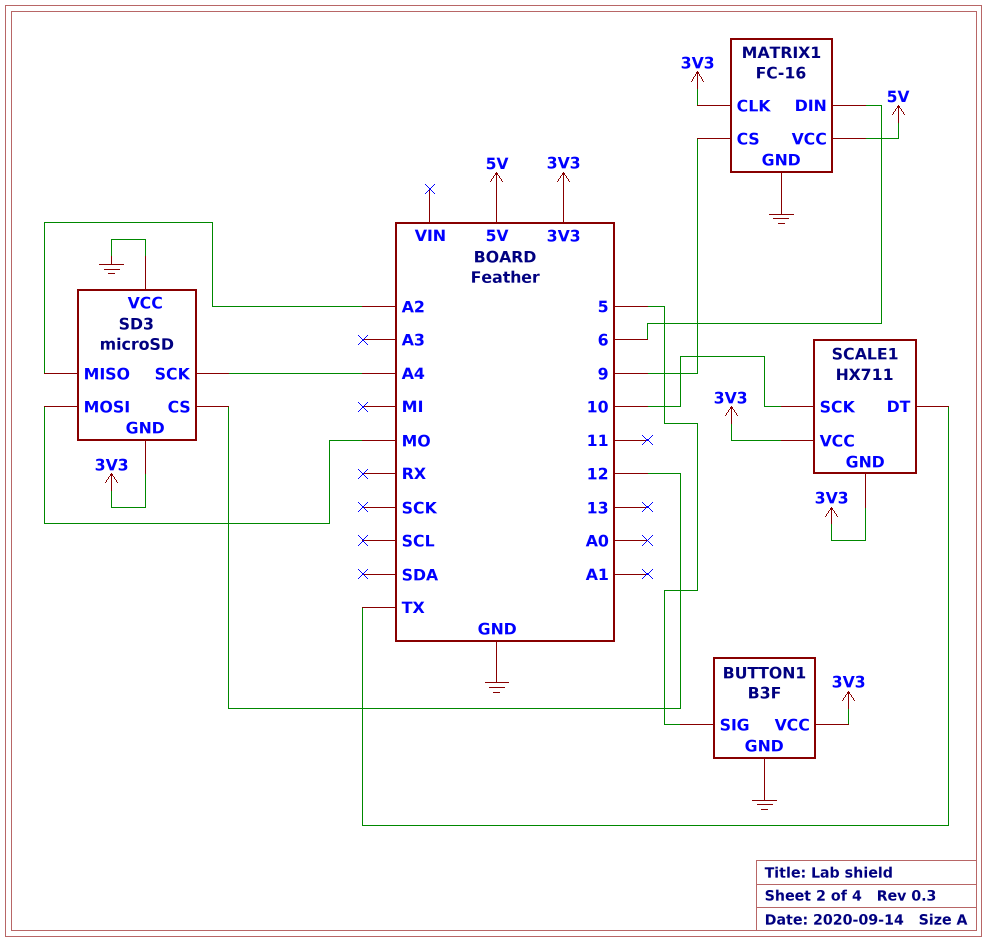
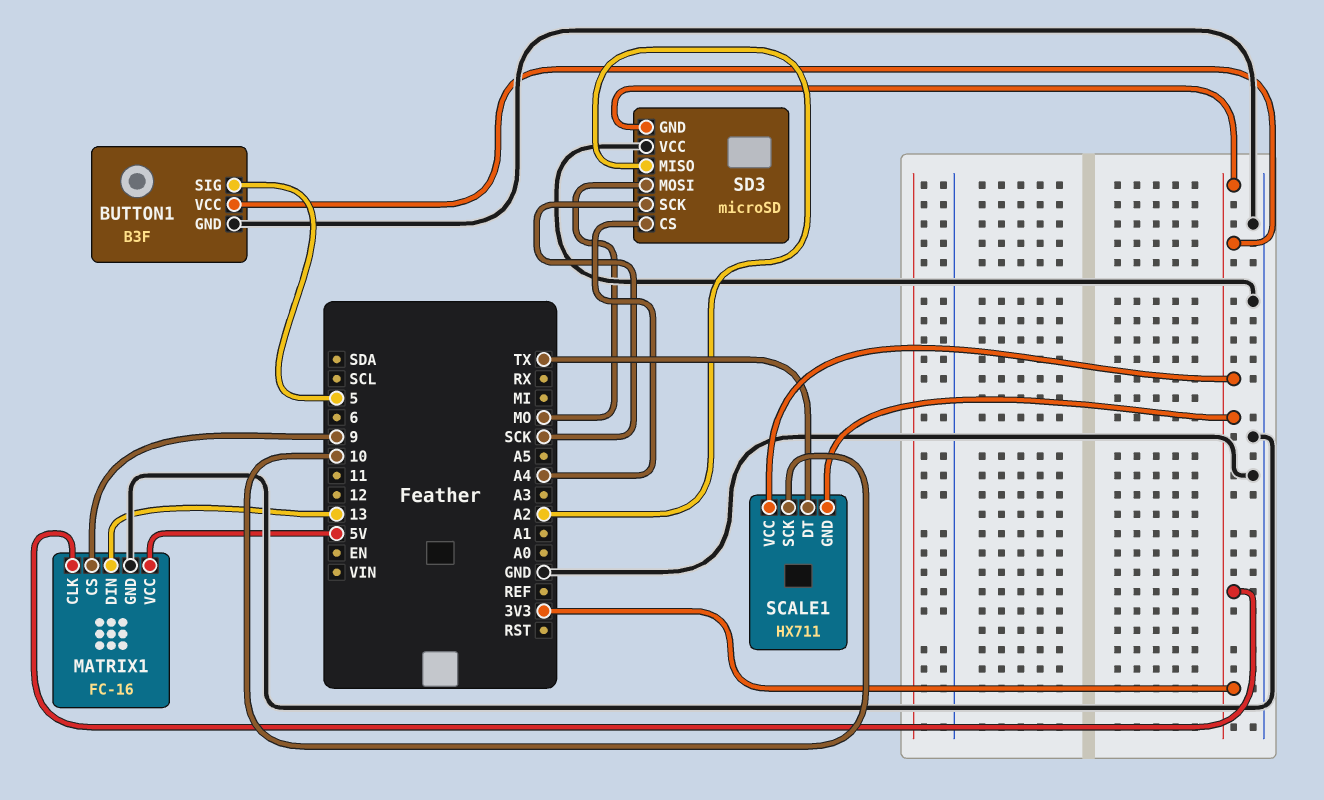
MATRIX1 pin DIN: 6 -> 13
SD3 pin CS: 12 -> A4
SD3 pin SCK: A4 -> SCK

